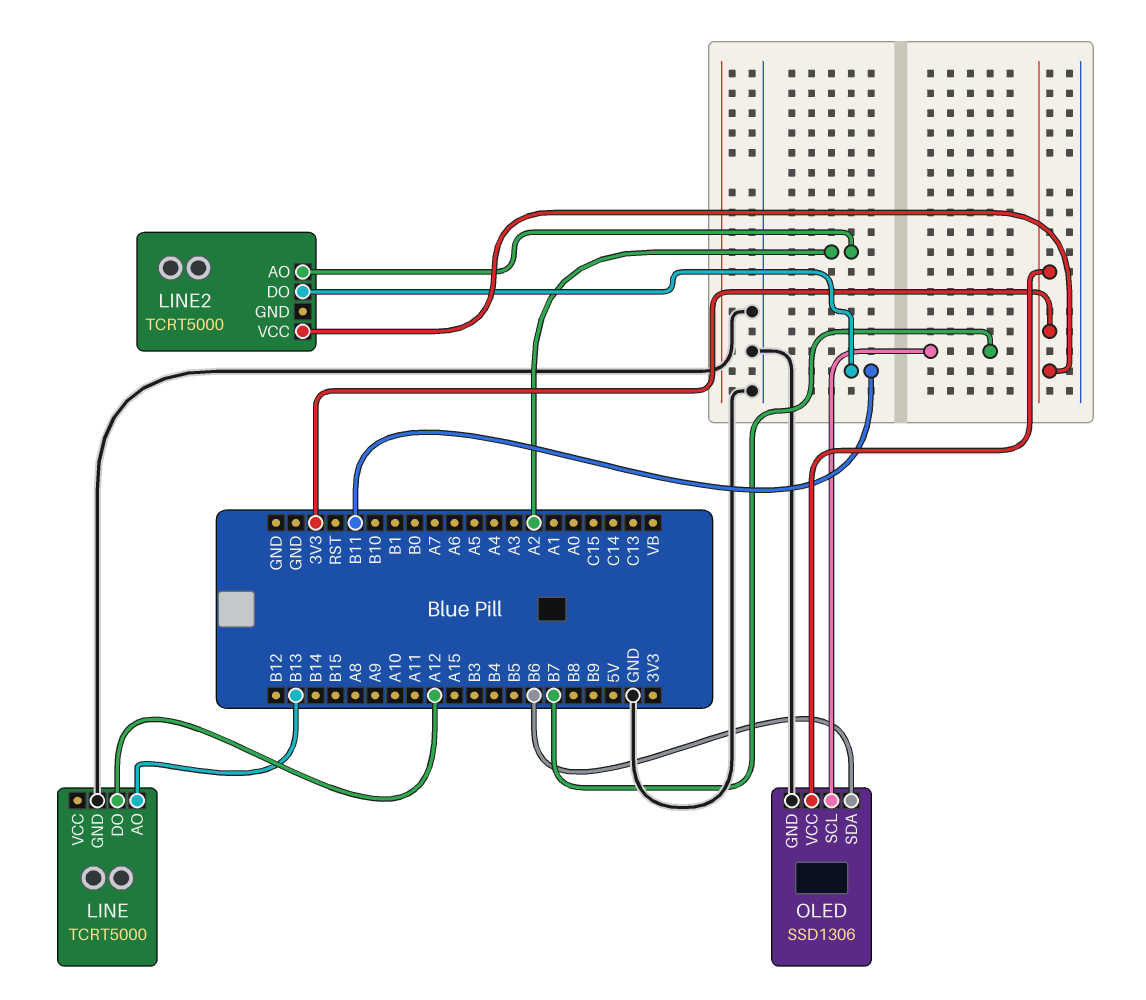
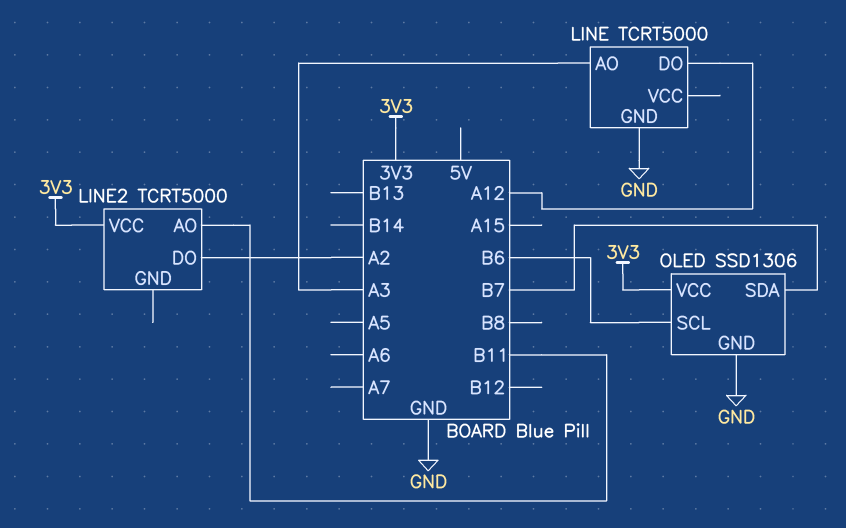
LINE pin AO: B13 -> A3
LINE2 pin AO: A2 -> B11
LINE2 pin DO: B11 -> A2
OLED pin SCL: B7 -> B6
OLED pin SDA: B6 -> B7

